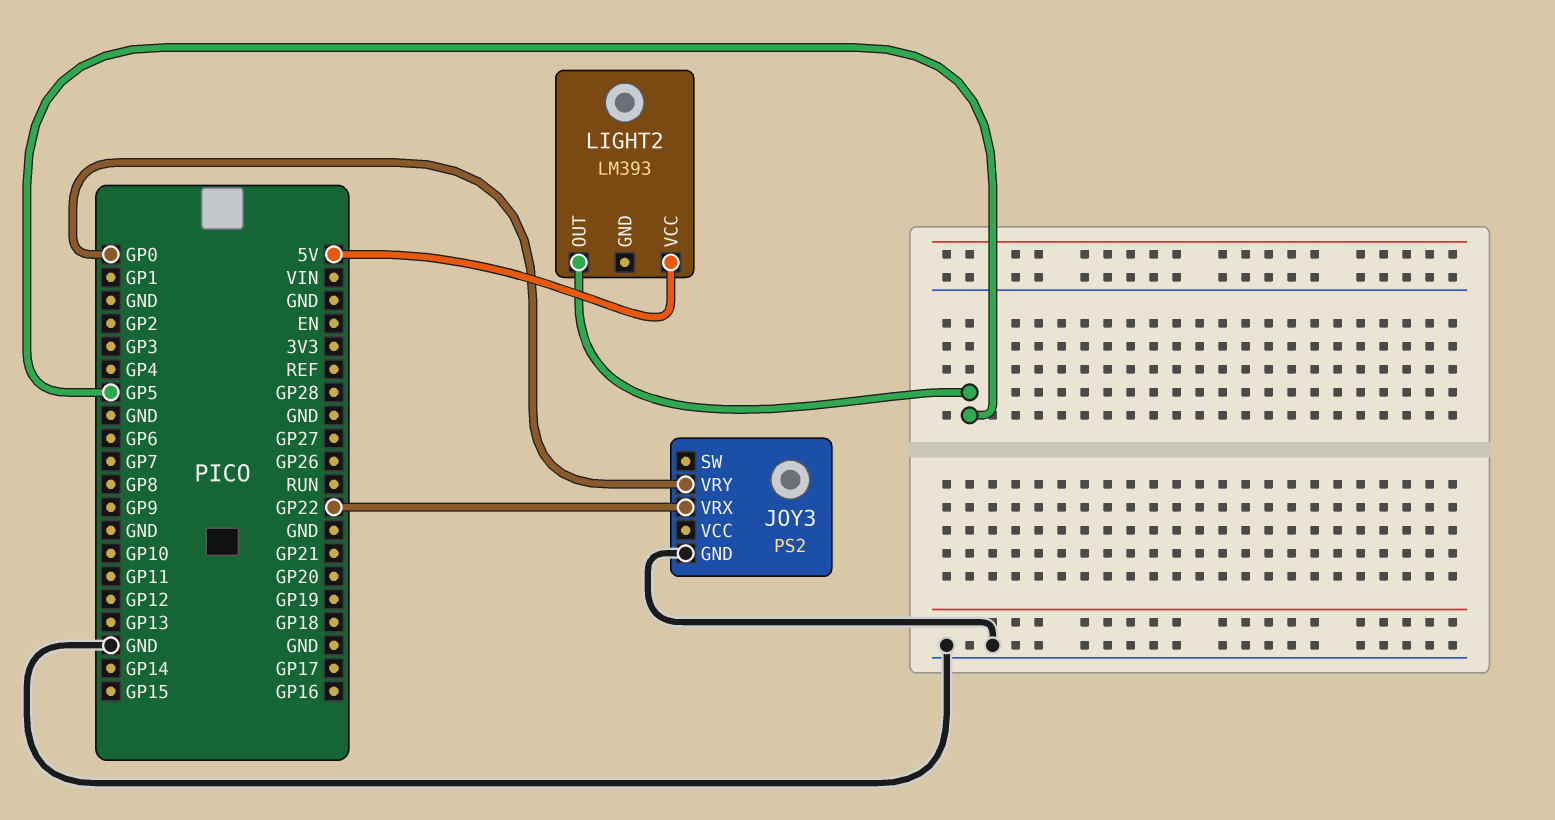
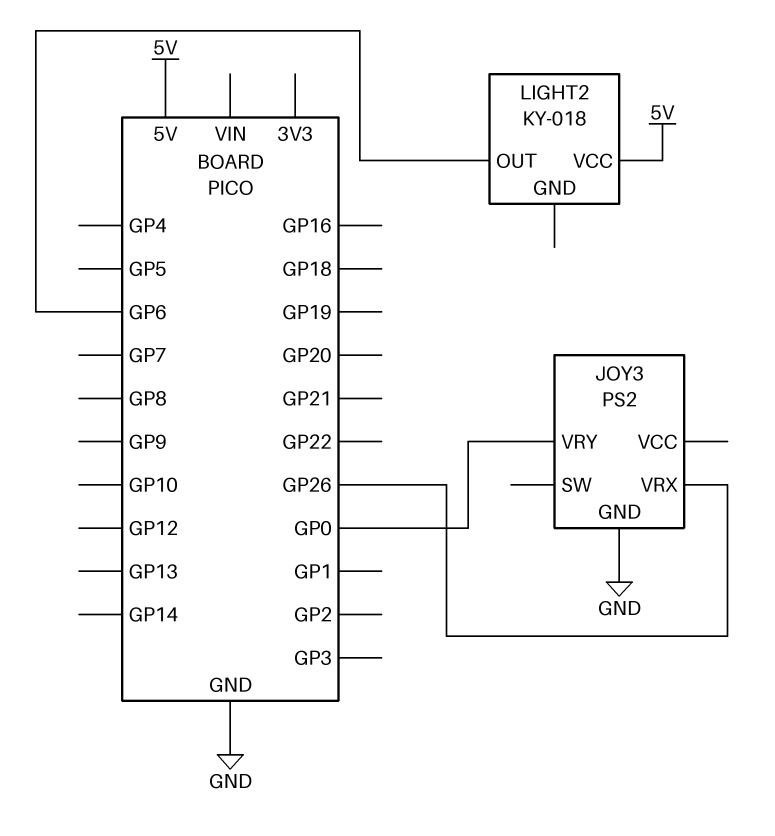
JOY3 pin VRX: GP22 -> GP26
LIGHT2: LM393 -> KY-018
LIGHT2 pin OUT: GP5 -> GP6

